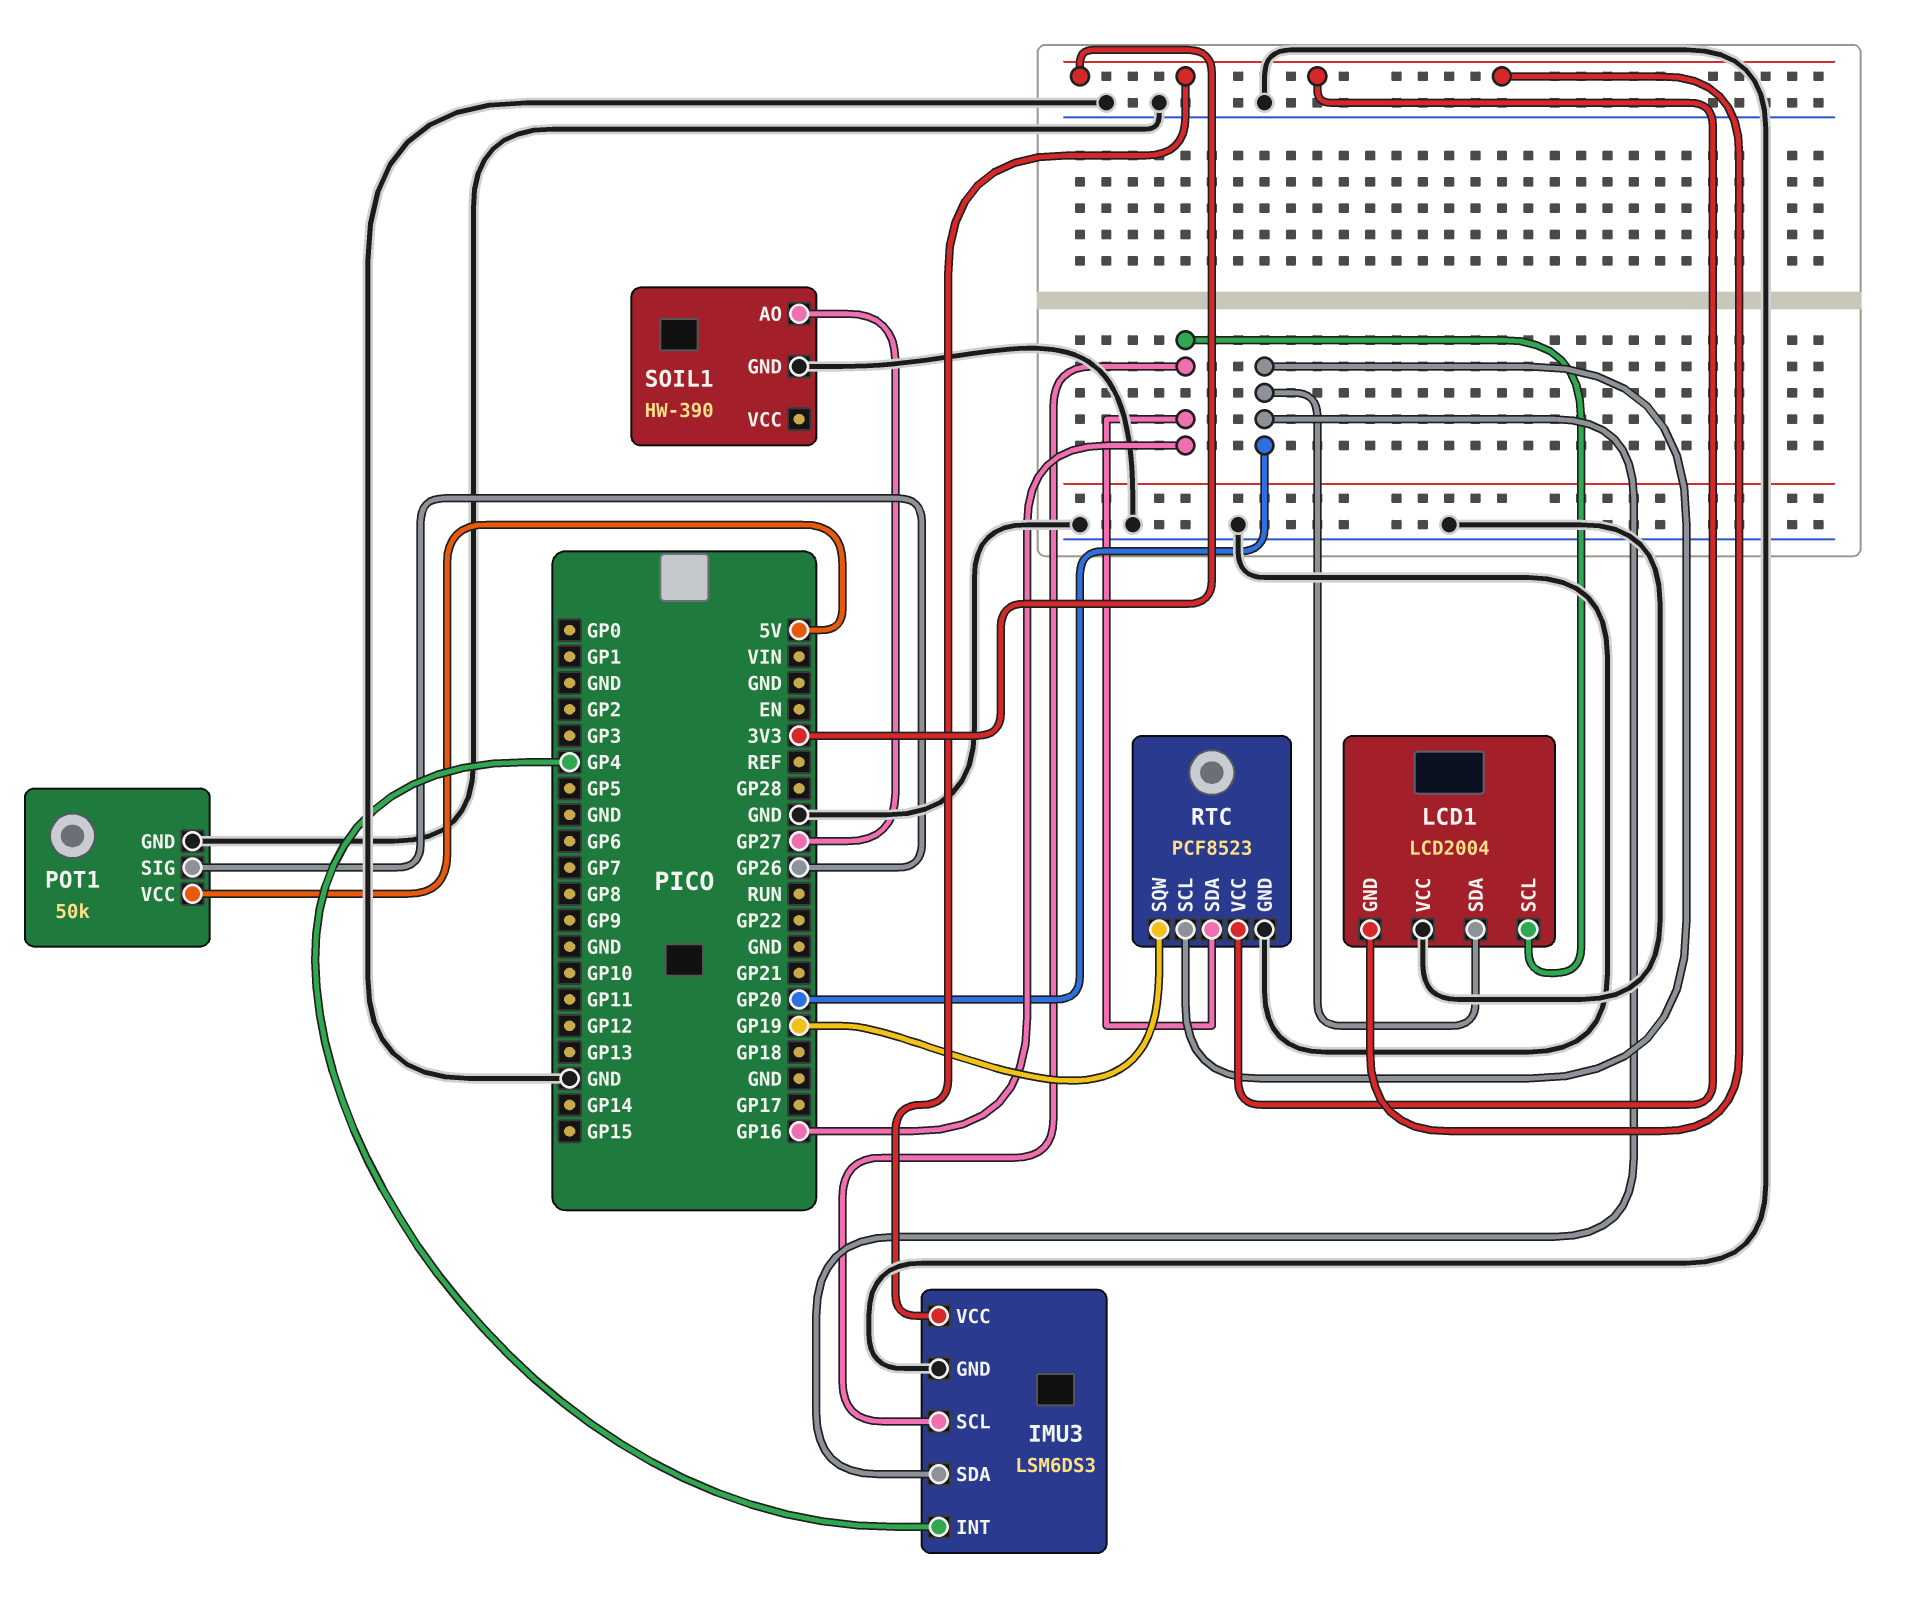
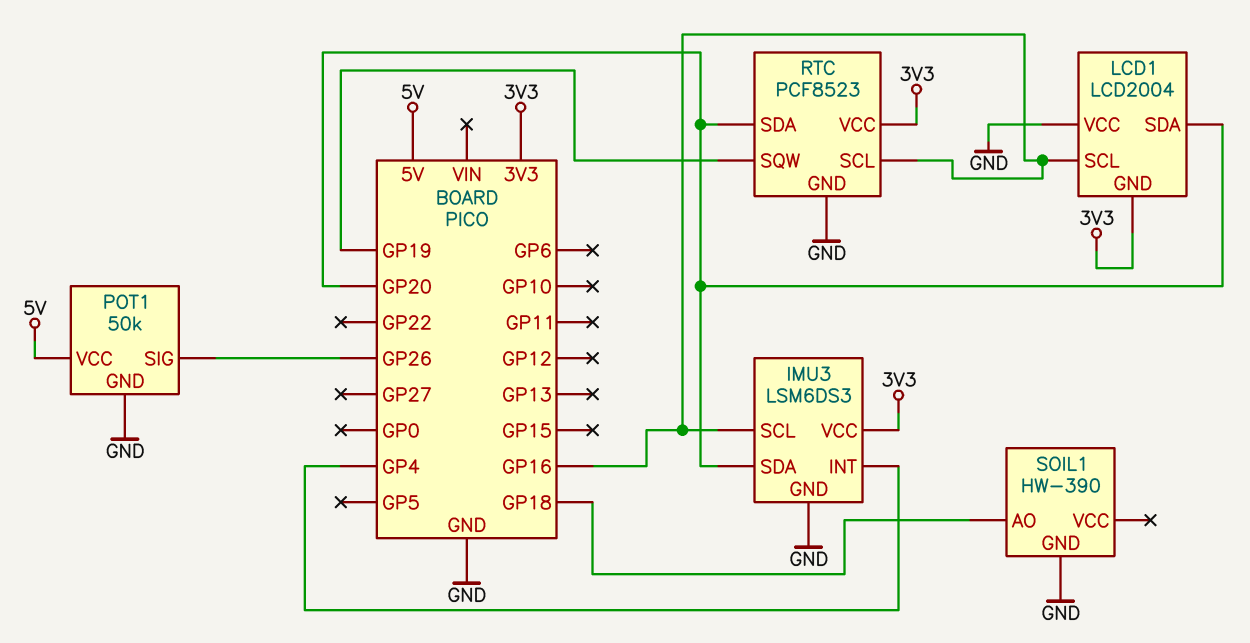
RTC pin SCL: GP20 -> GP16
RTC pin SDA: GP16 -> GP20
SOIL1 pin AO: GP27 -> GP18

